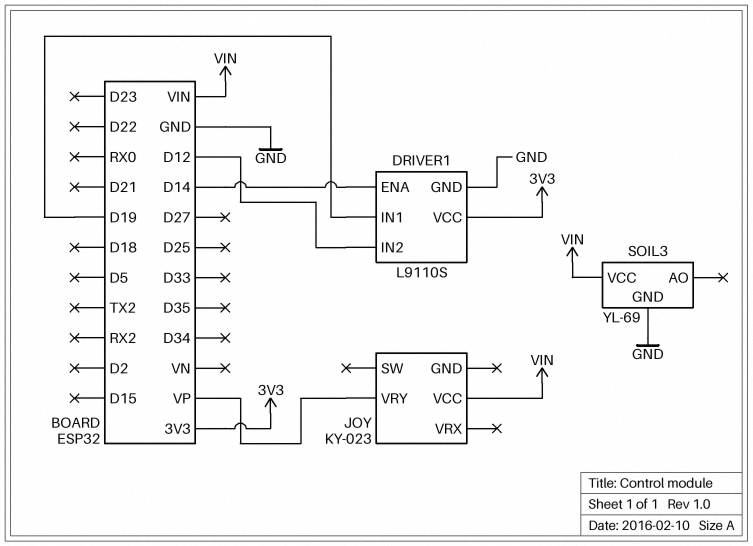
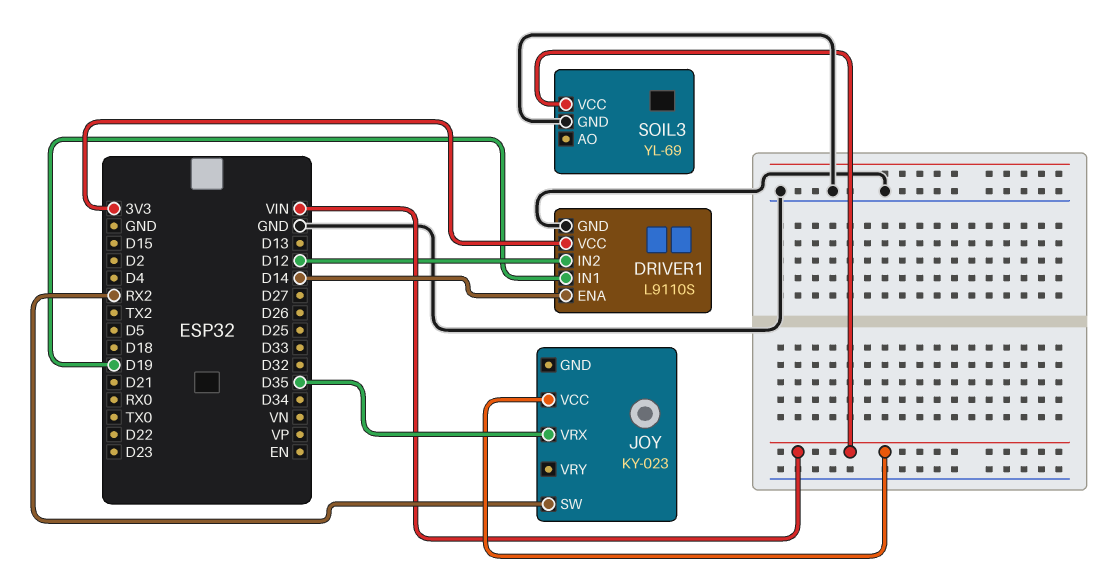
JOY pin SW: none -> RX2
JOY pin VRX: none -> D35
JOY pin VRY: VP -> none

